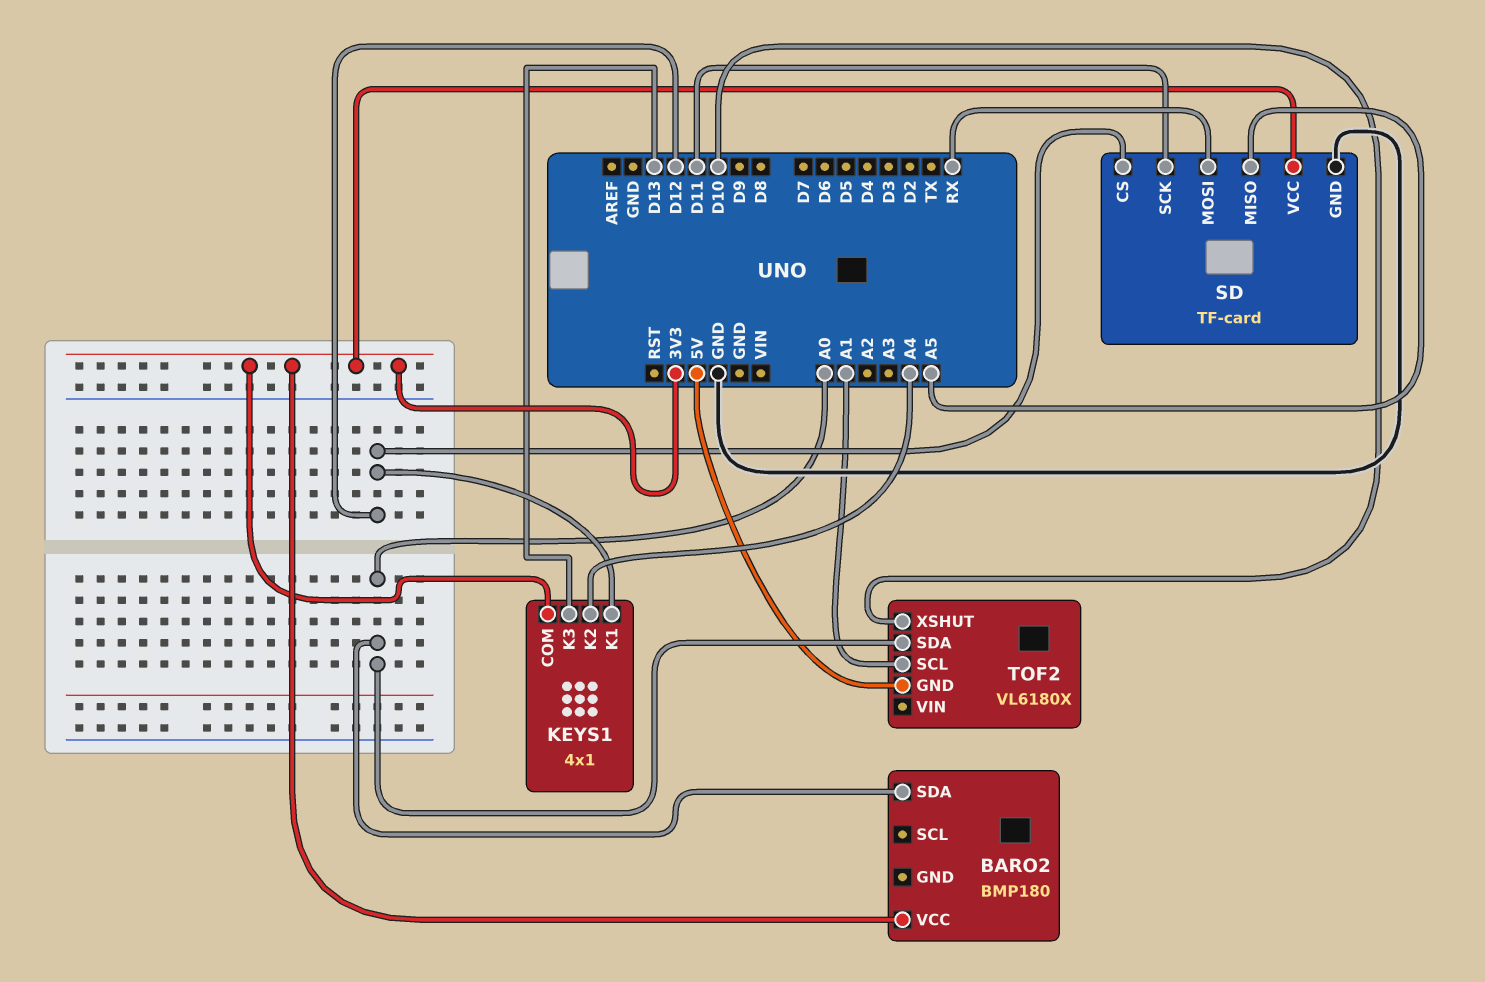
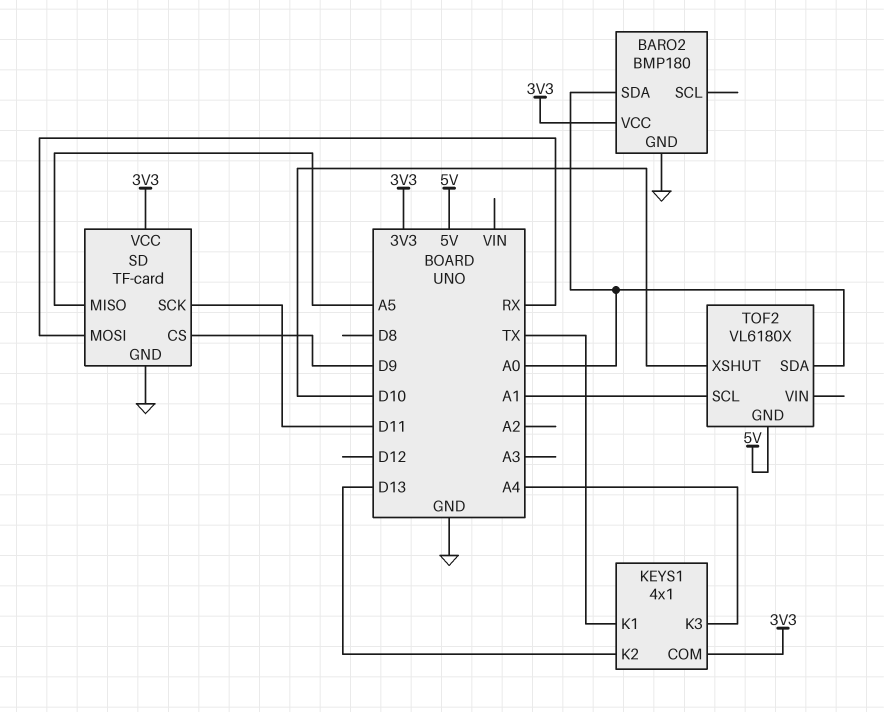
BARO2 pin GND: none -> GND
KEYS1 pin K1: D12 -> TX
KEYS1 pin K2: A4 -> D13
KEYS1 pin K3: D13 -> A4
SD pin CS: D12 -> D9

